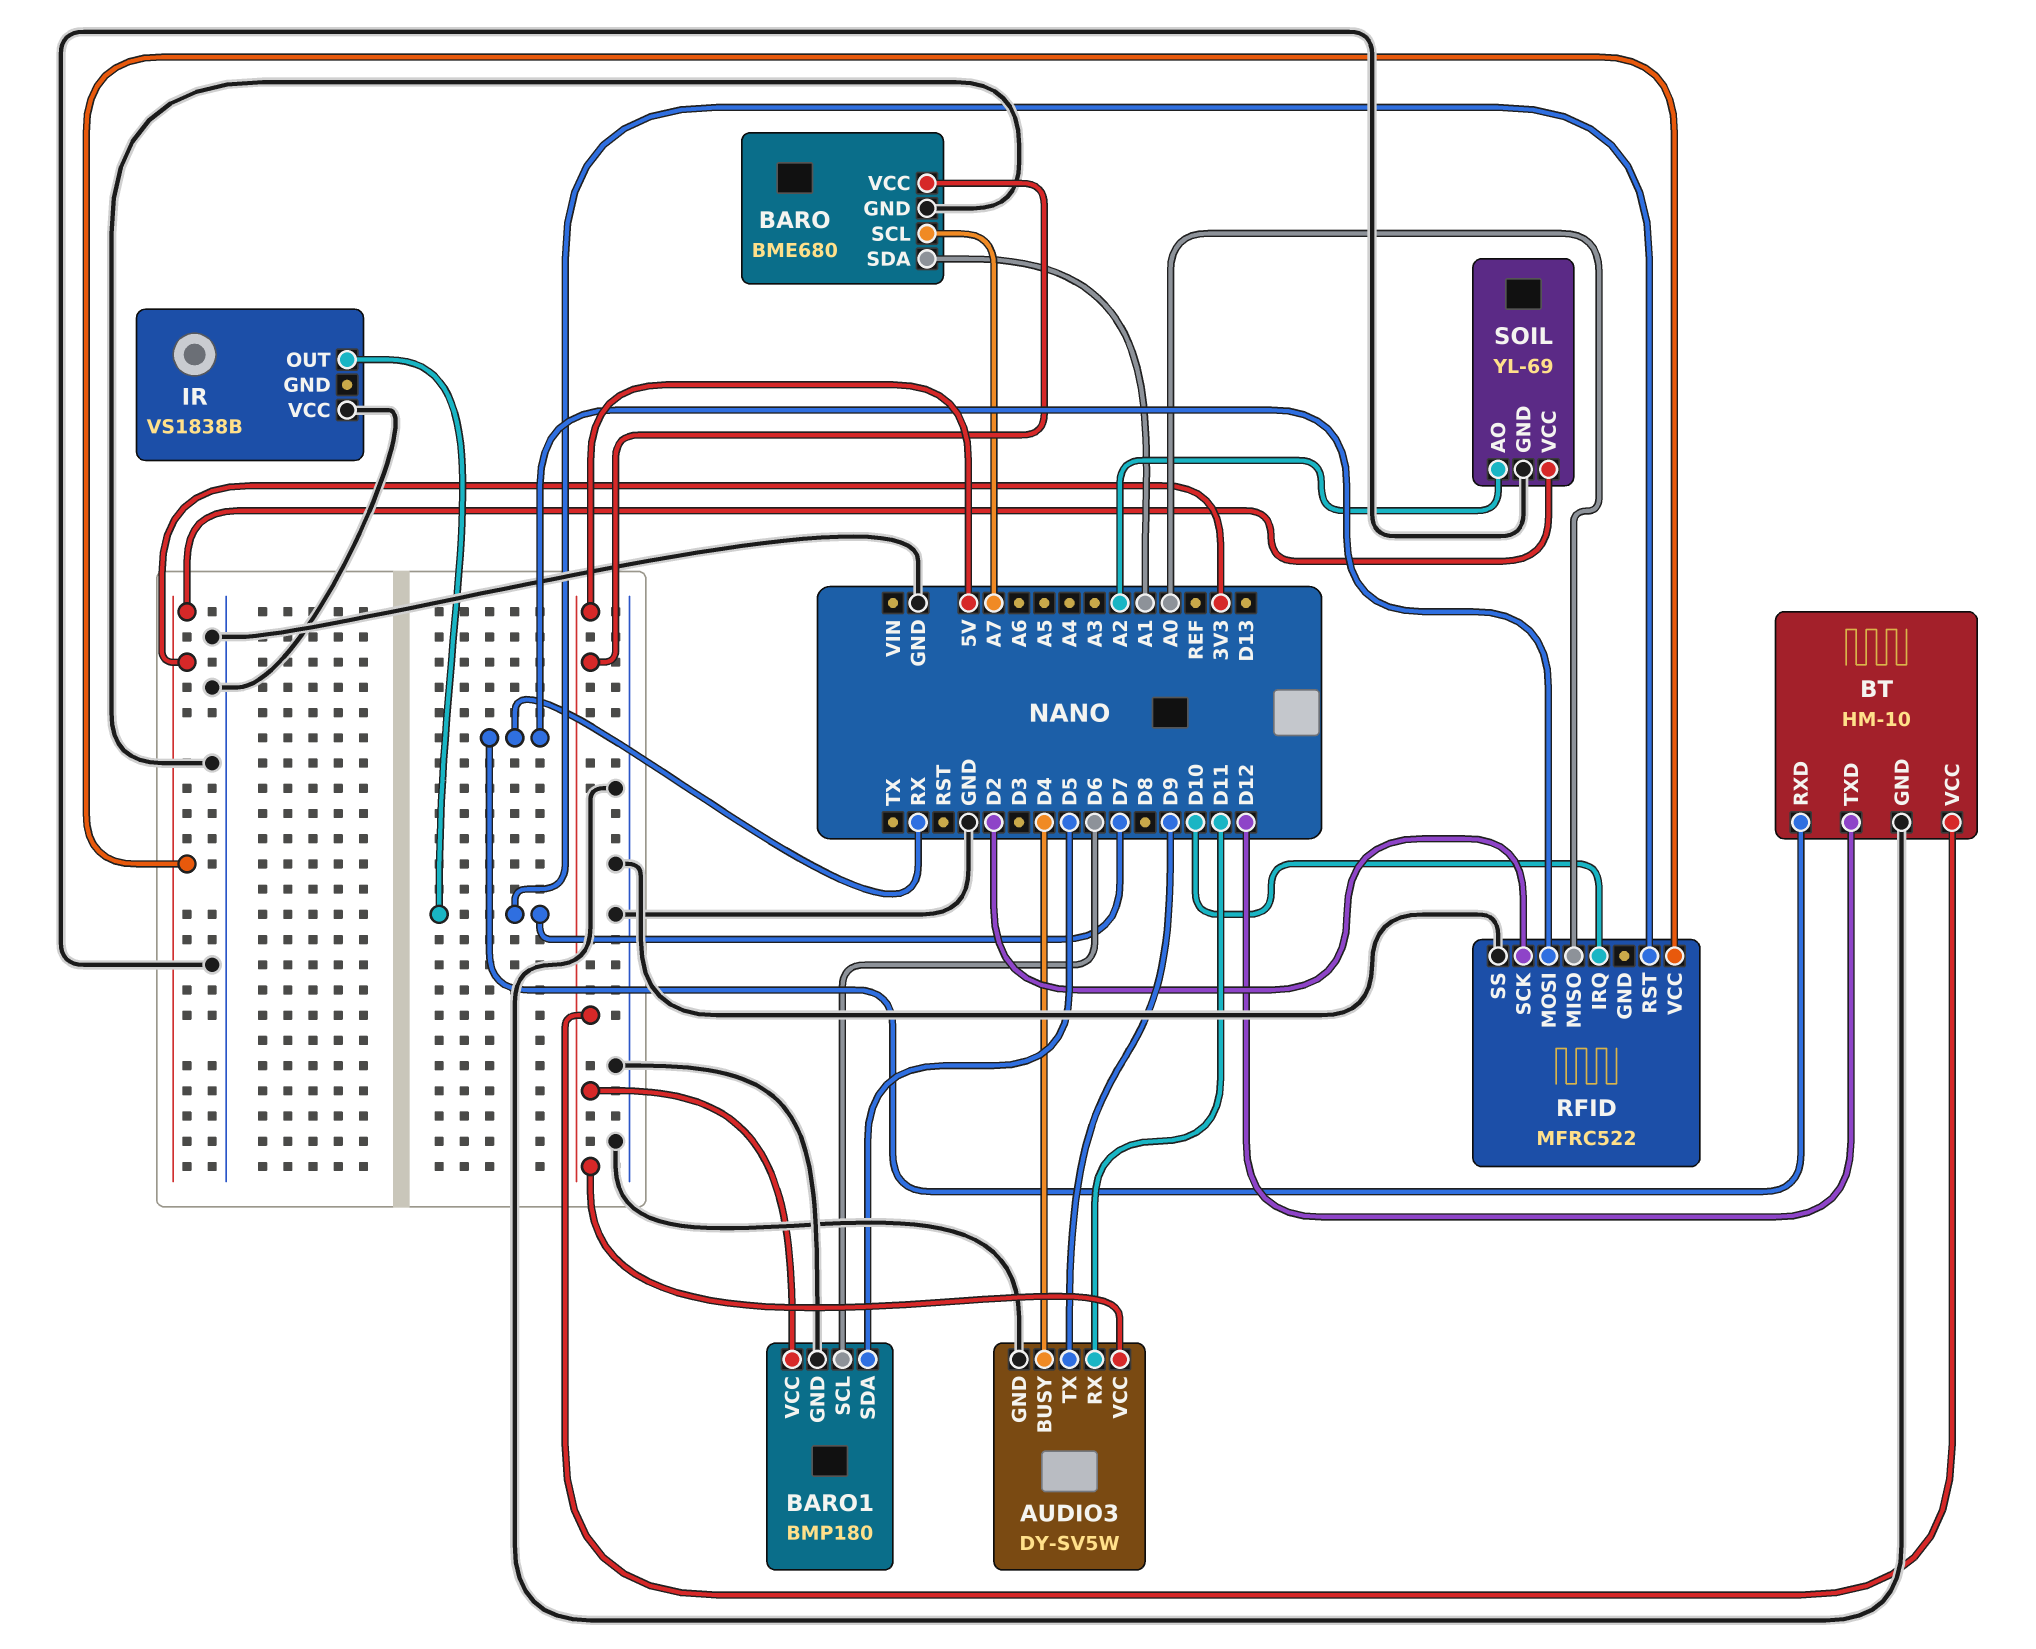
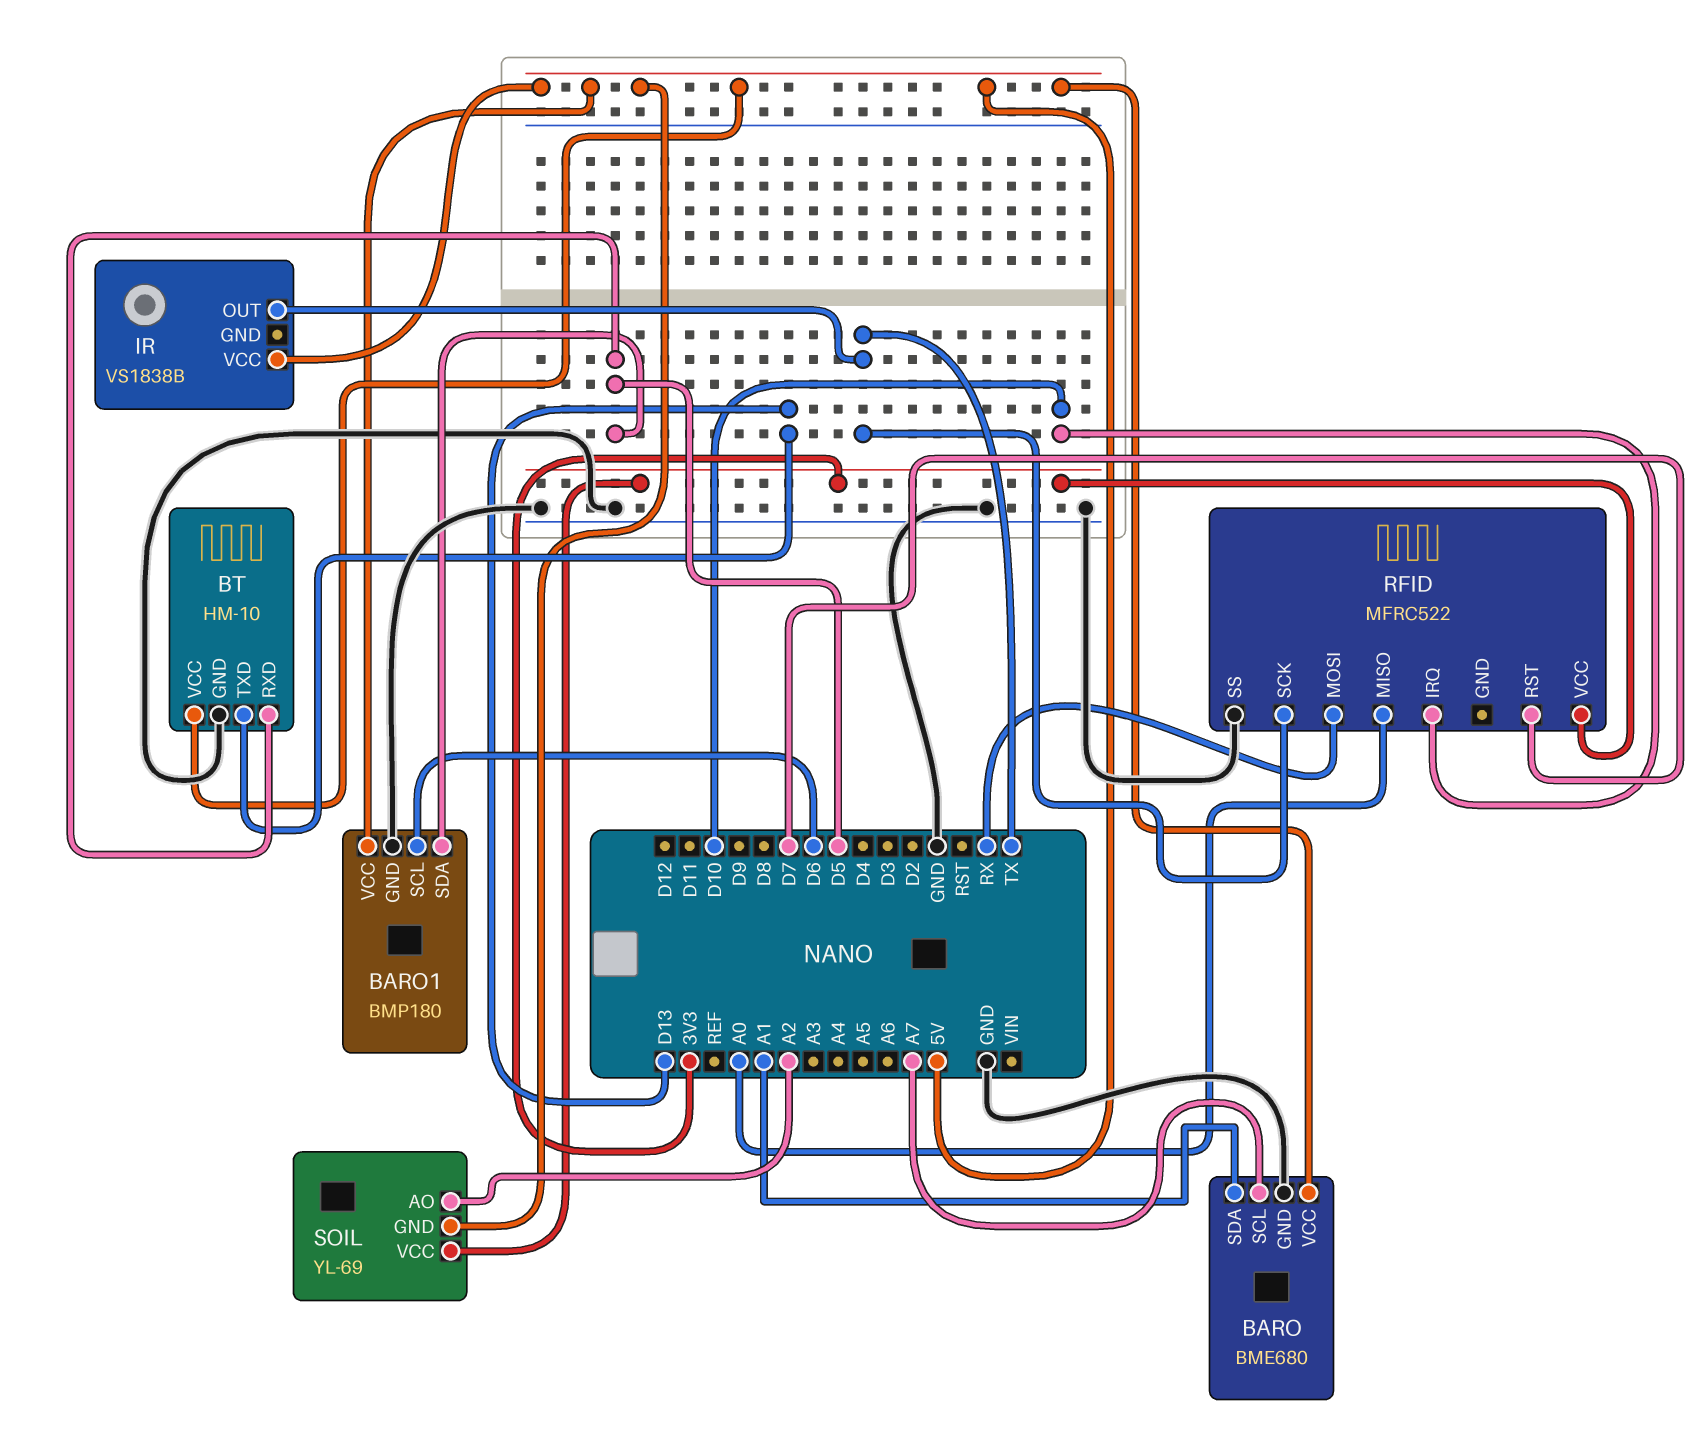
AUDIO3: DY-SV5W -> none
AUDIO3 pin BUSY: D4 -> none
AUDIO3 pin GND: GND -> none
AUDIO3 pin RX: D11 -> none
AUDIO3 pin TX: D9 -> none
AUDIO3 pin VCC: 5V -> none
BT pin RXD: RX -> D5
BT pin TXD: D12 -> D13
IR pin OUT: D7 -> TX
IR pin VCC: GND -> 5V
RFID pin SCK: D2 -> TX
SOIL pin GND: GND -> 5V

